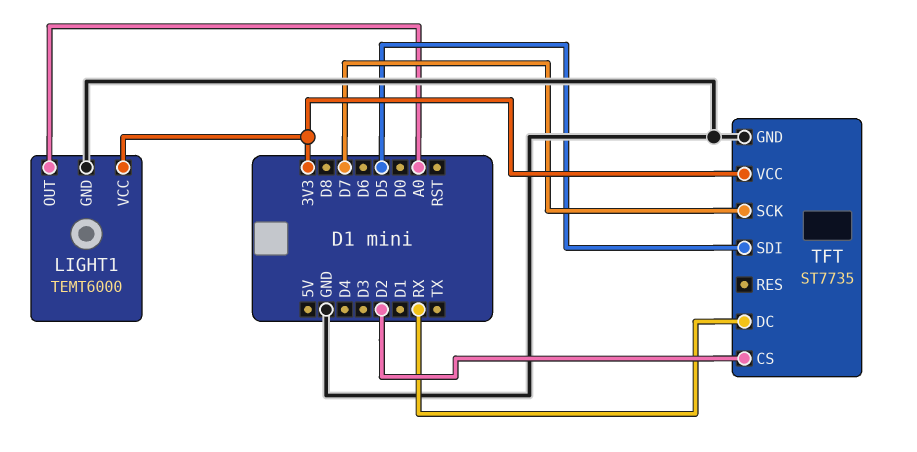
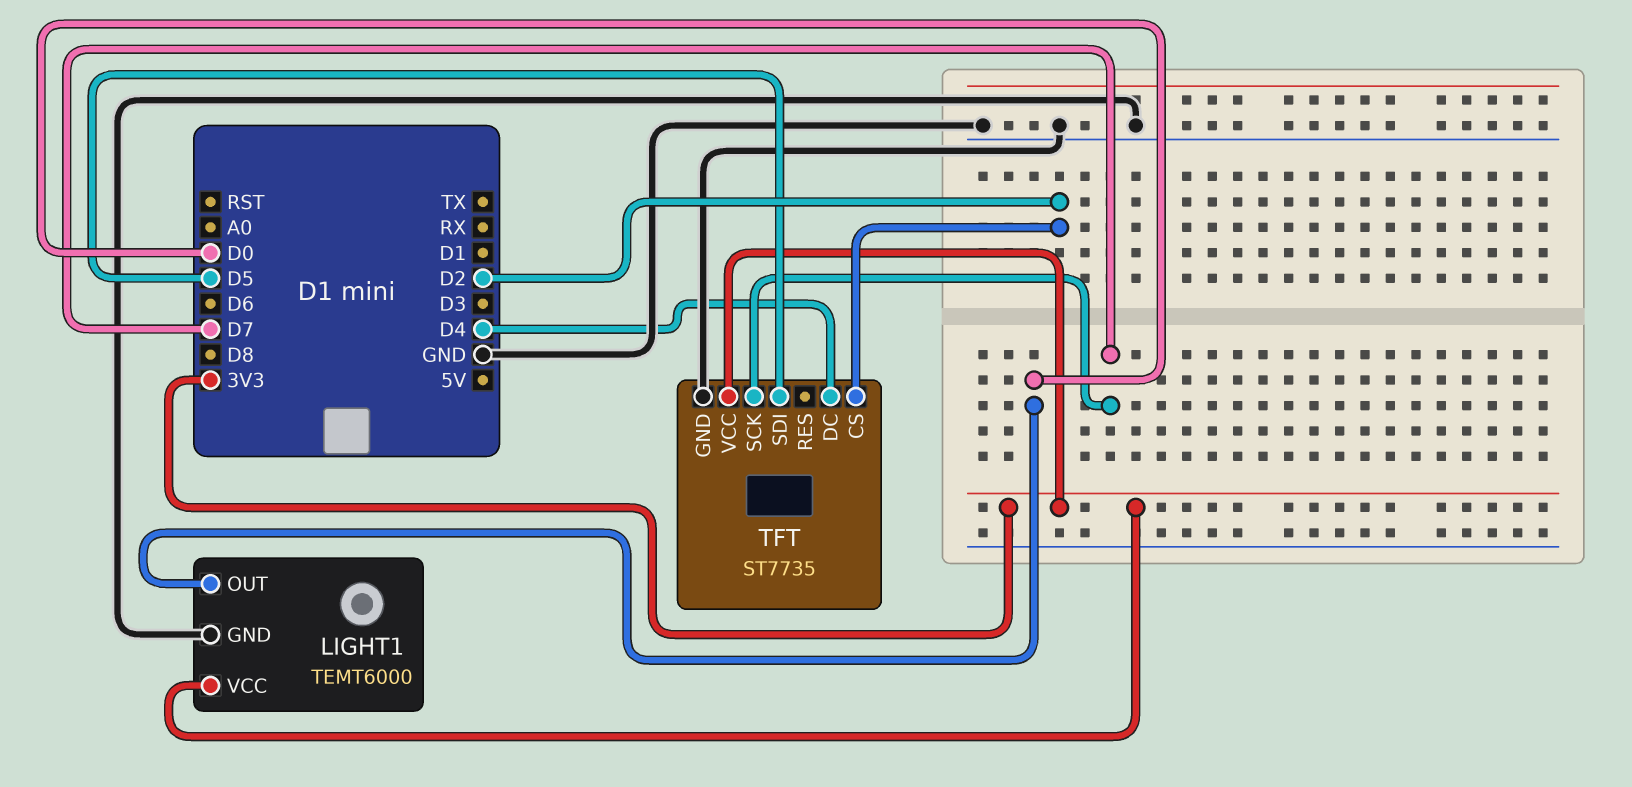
LIGHT1 pin OUT: A0 -> D0
TFT pin DC: RX -> D4

